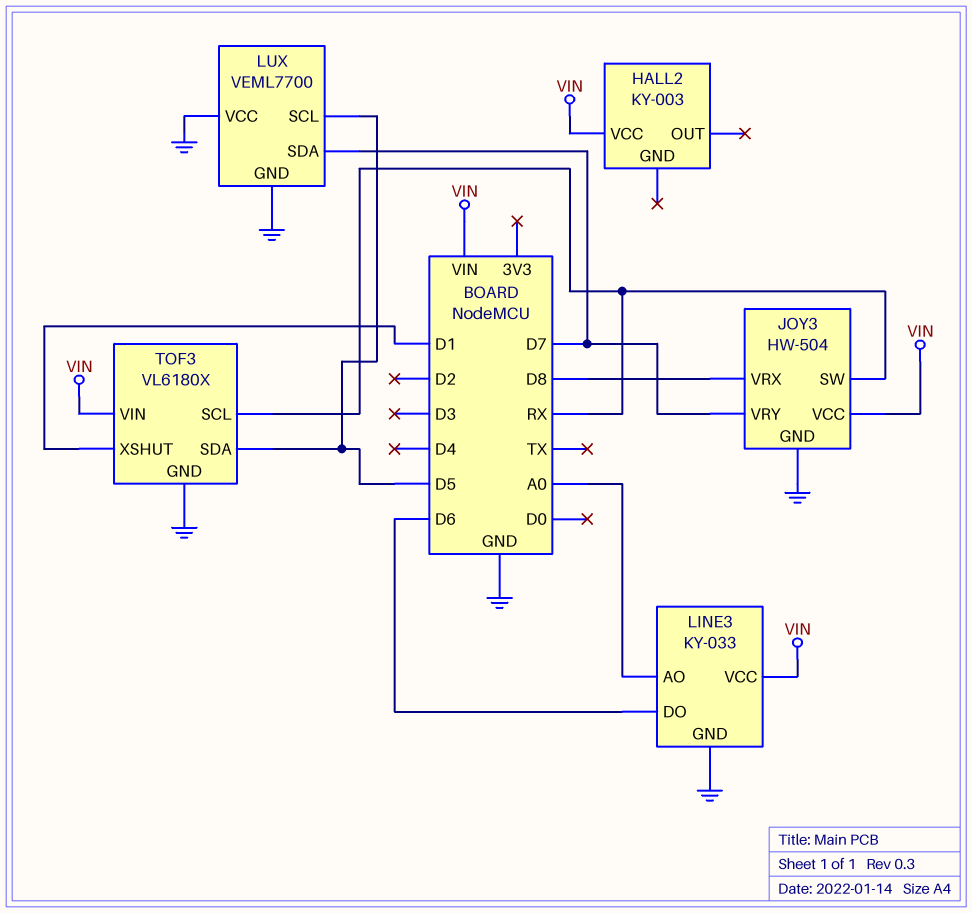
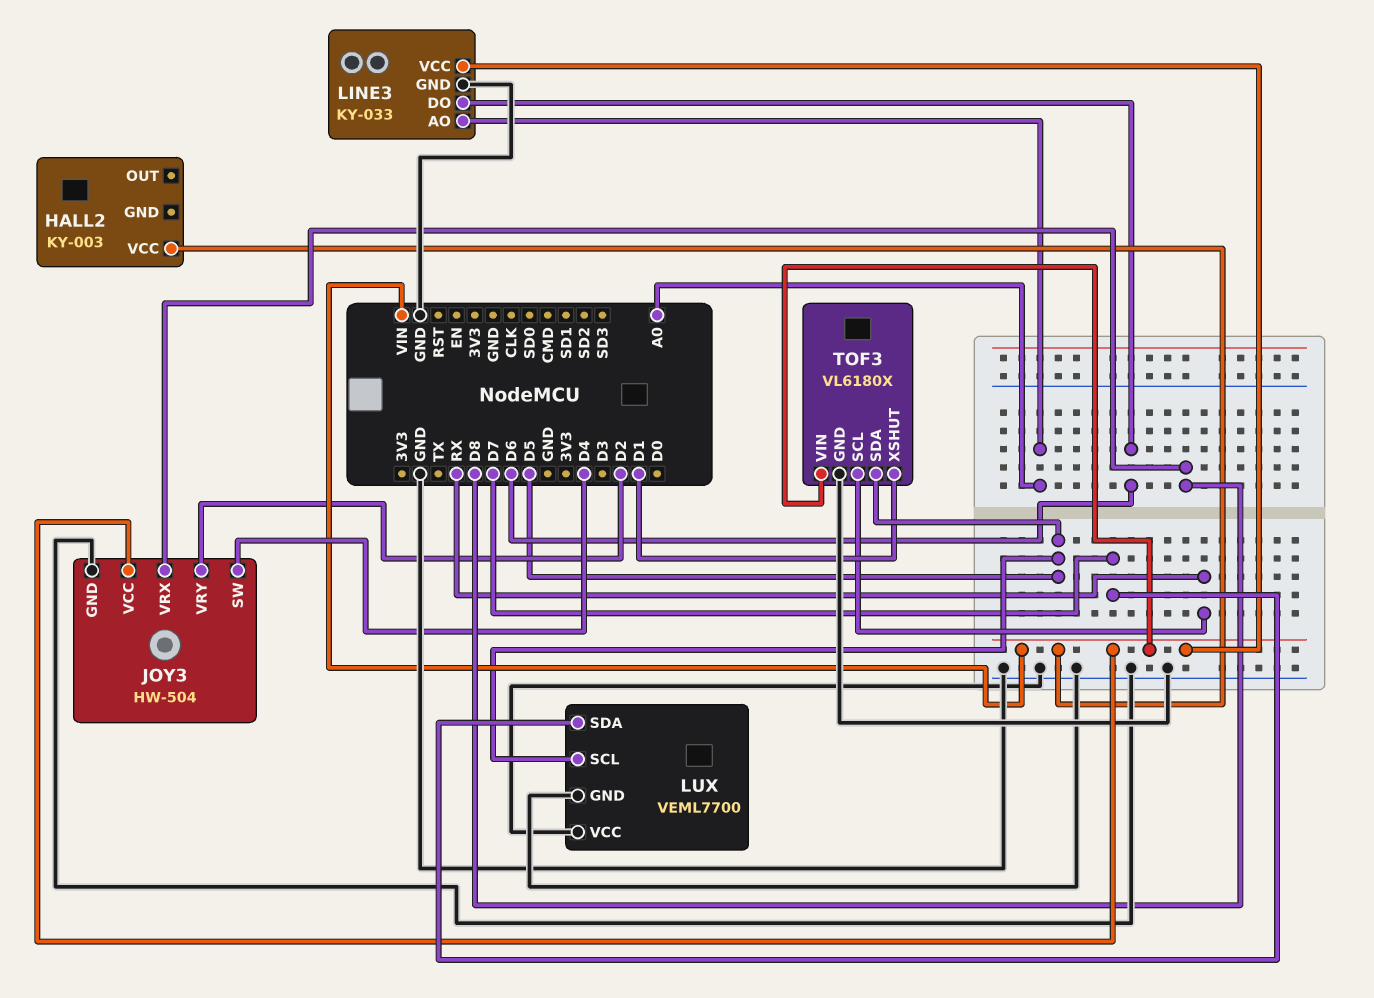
JOY3 pin SW: RX -> D4
JOY3 pin VRY: D7 -> D2

